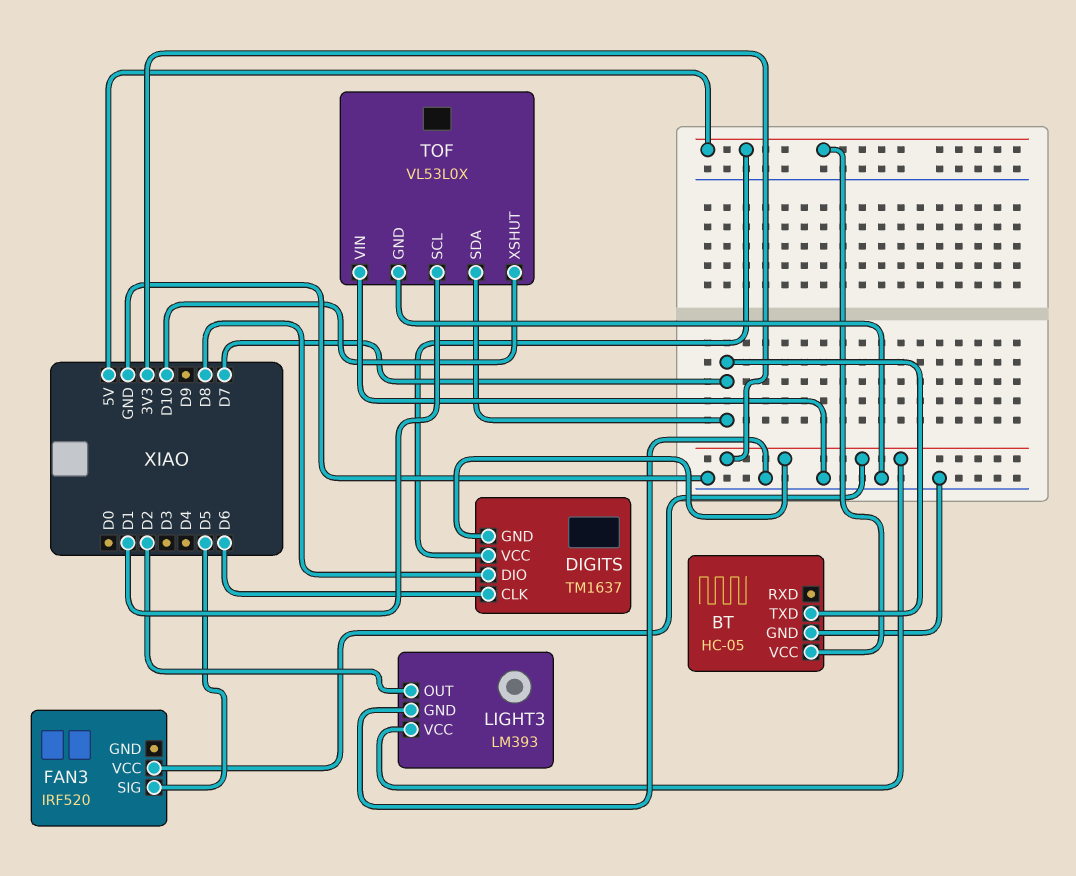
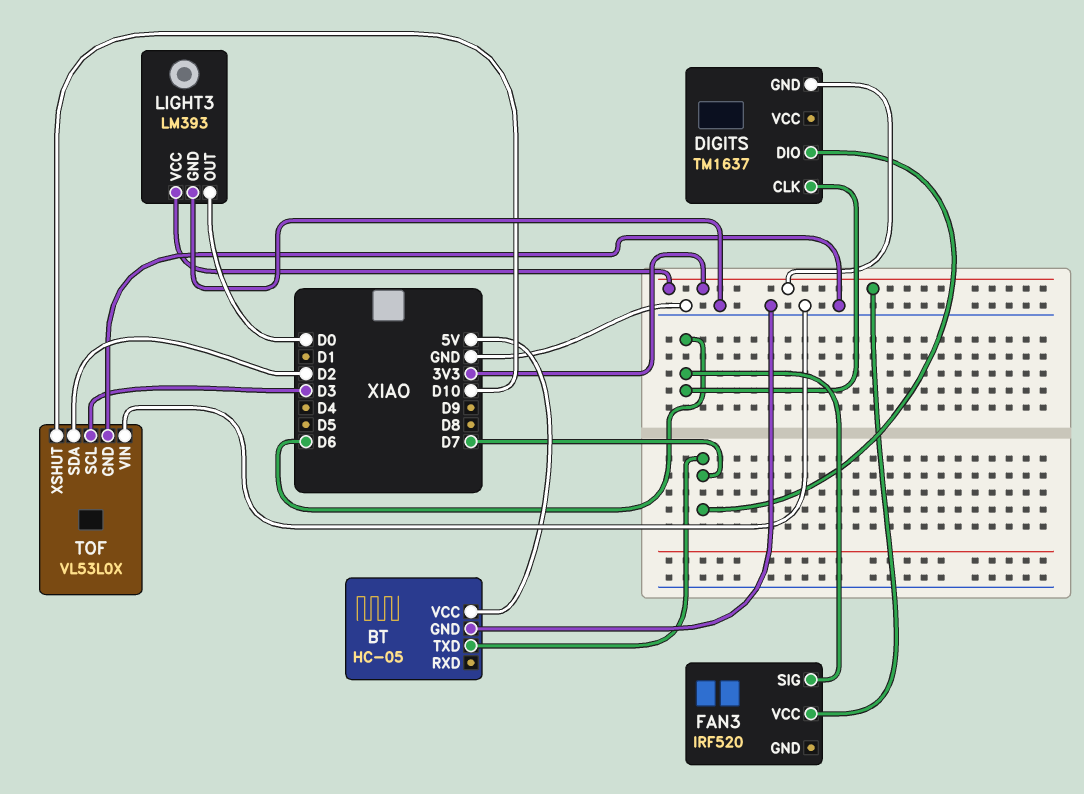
DIGITS pin DIO: D8 -> D7
DIGITS pin VCC: 5V -> none
FAN3 pin SIG: D5 -> D6
LIGHT3 pin OUT: D2 -> D0
TOF pin SCL: D1 -> D3
TOF pin SDA: D7 -> D2

